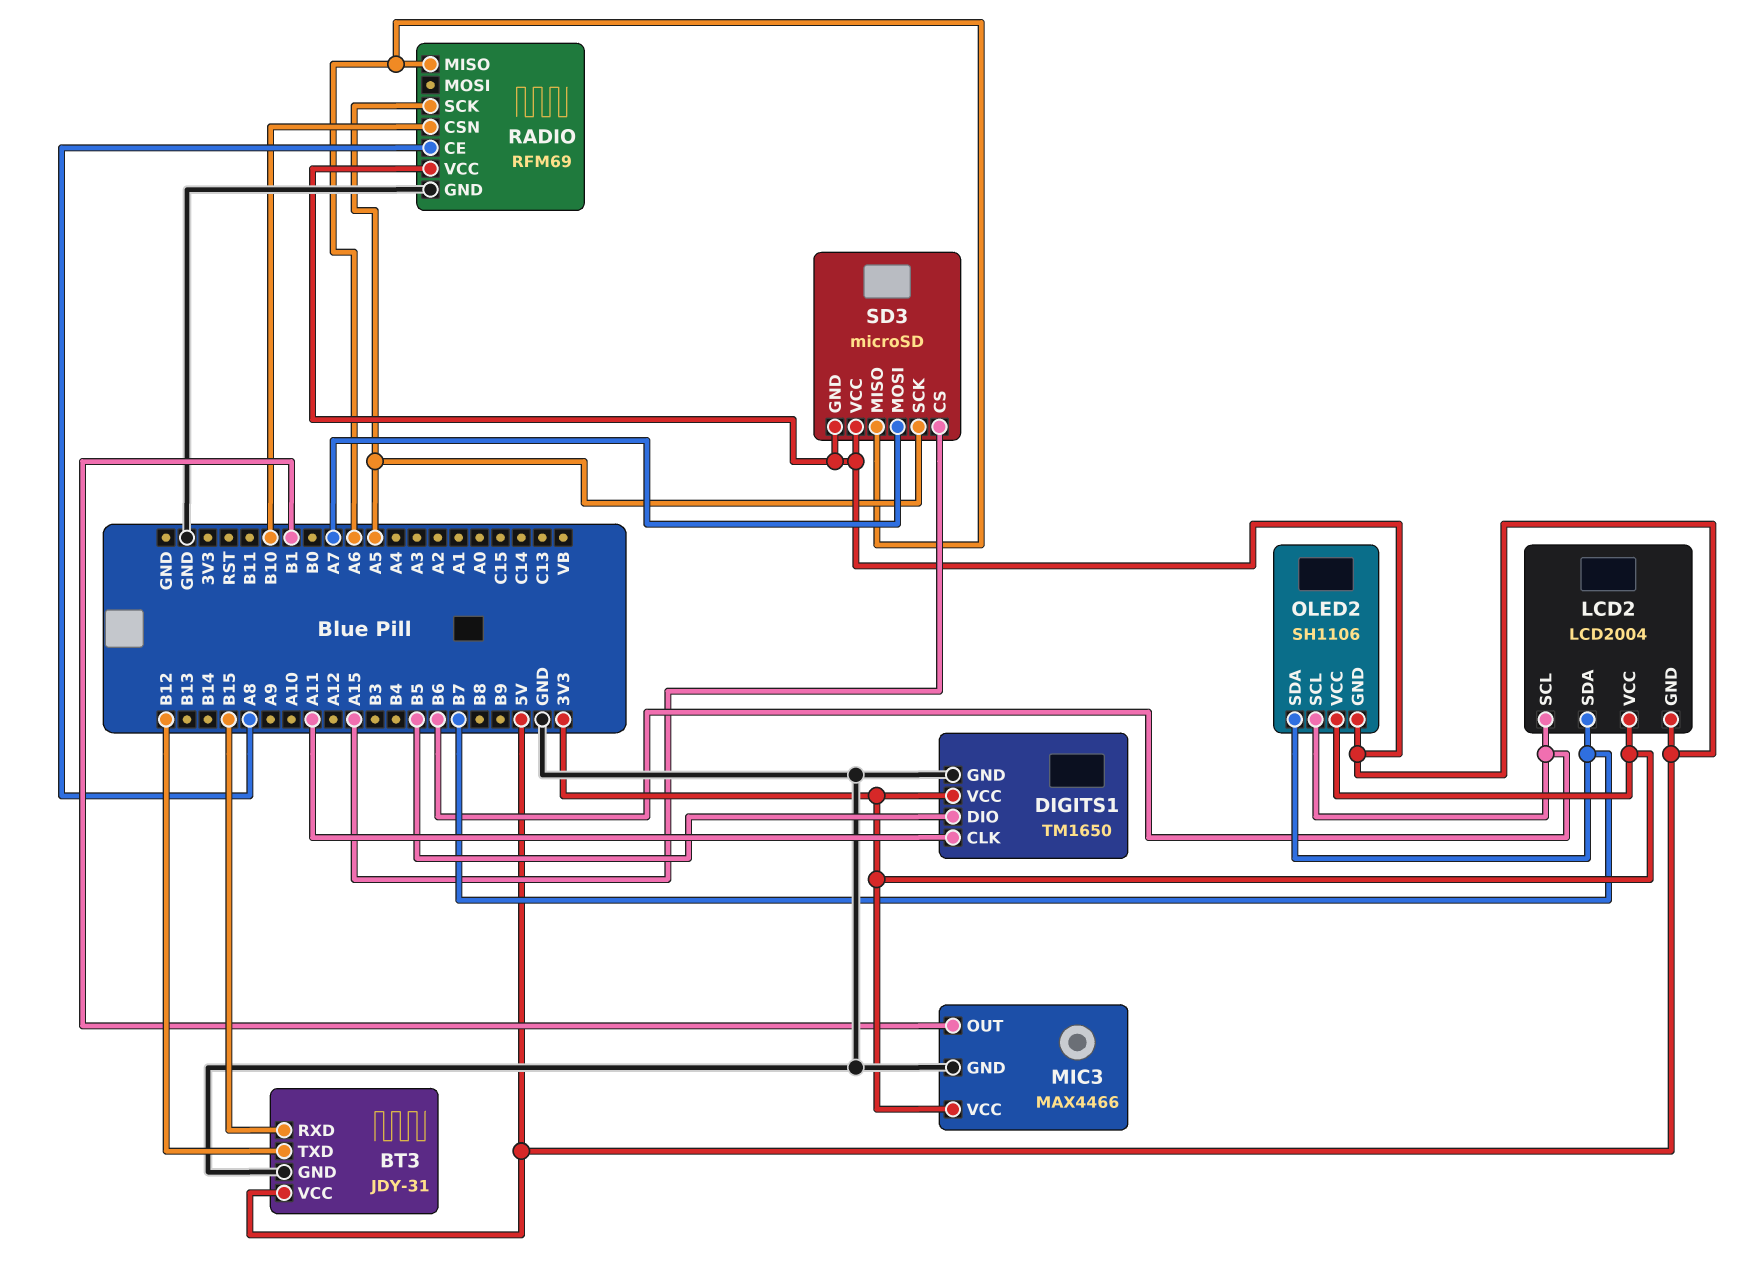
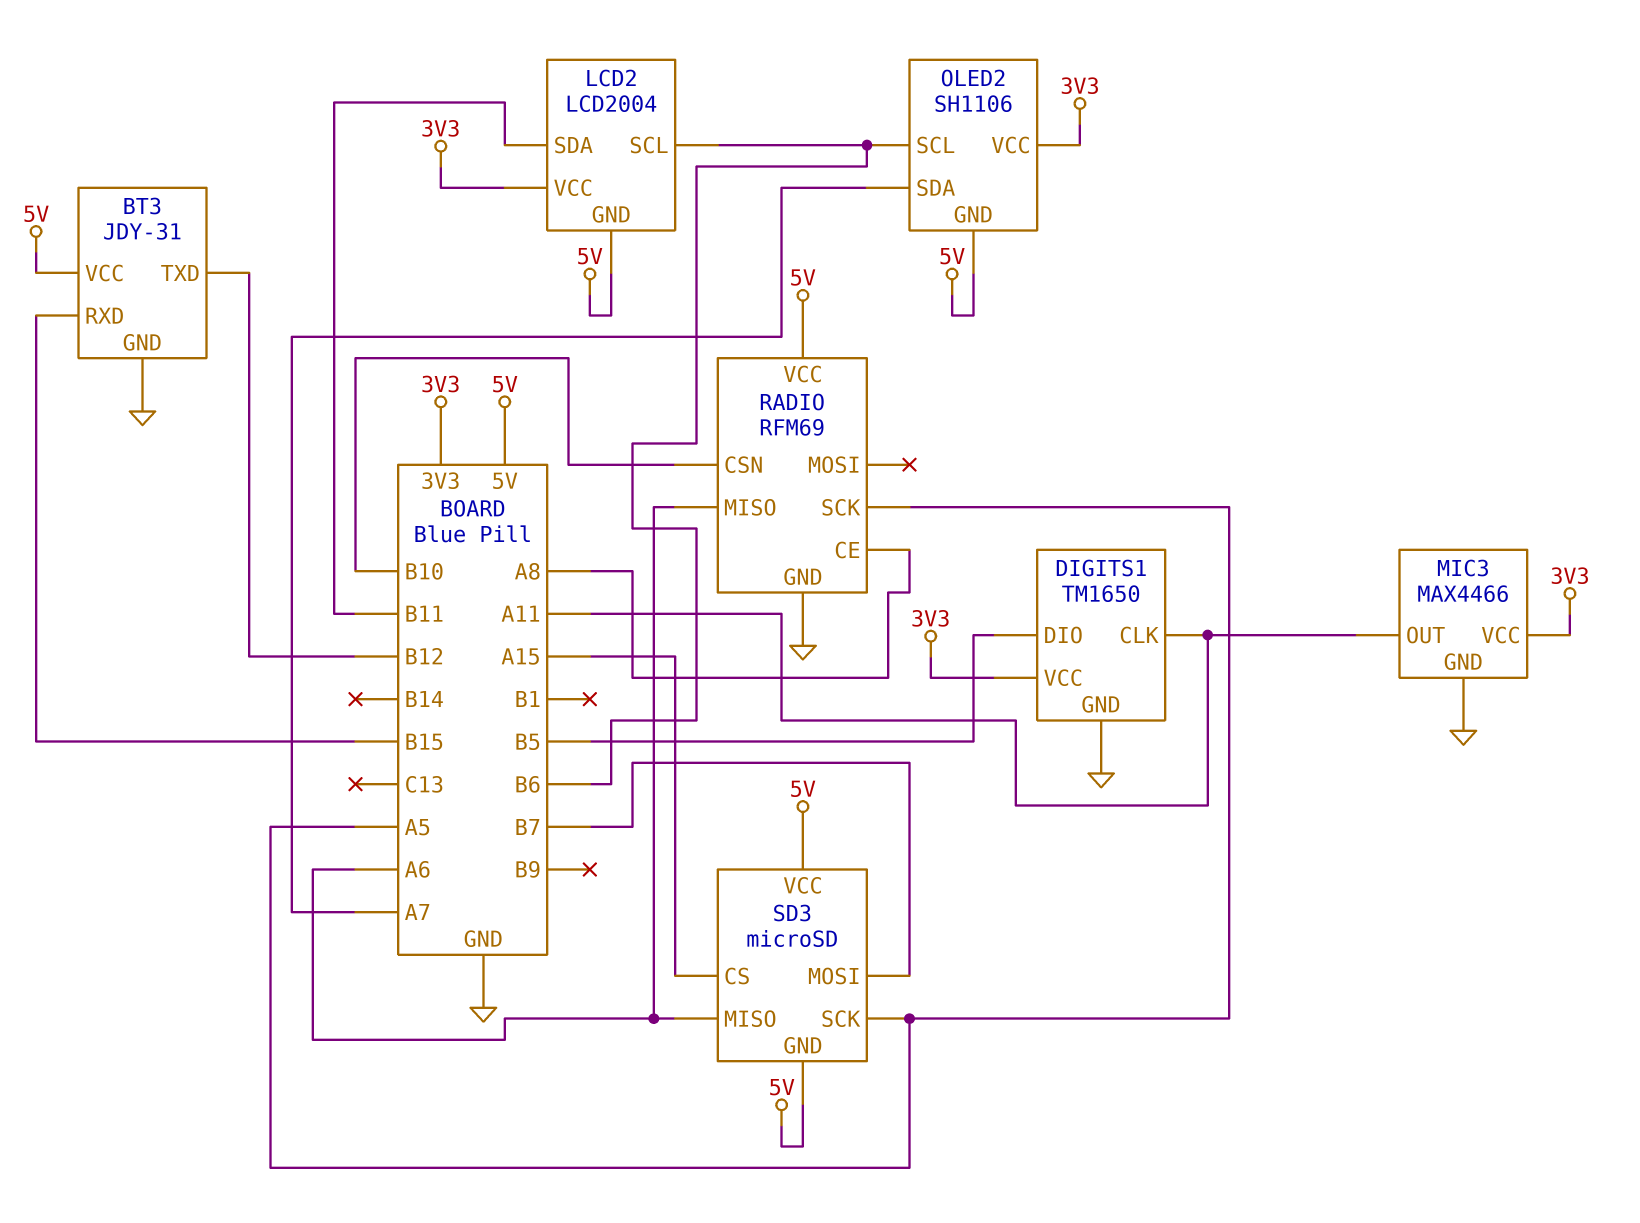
LCD2 pin SDA: B7 -> B11
MIC3 pin OUT: B1 -> A11
OLED2 pin SDA: B7 -> A7
SD3 pin MOSI: A7 -> B7

